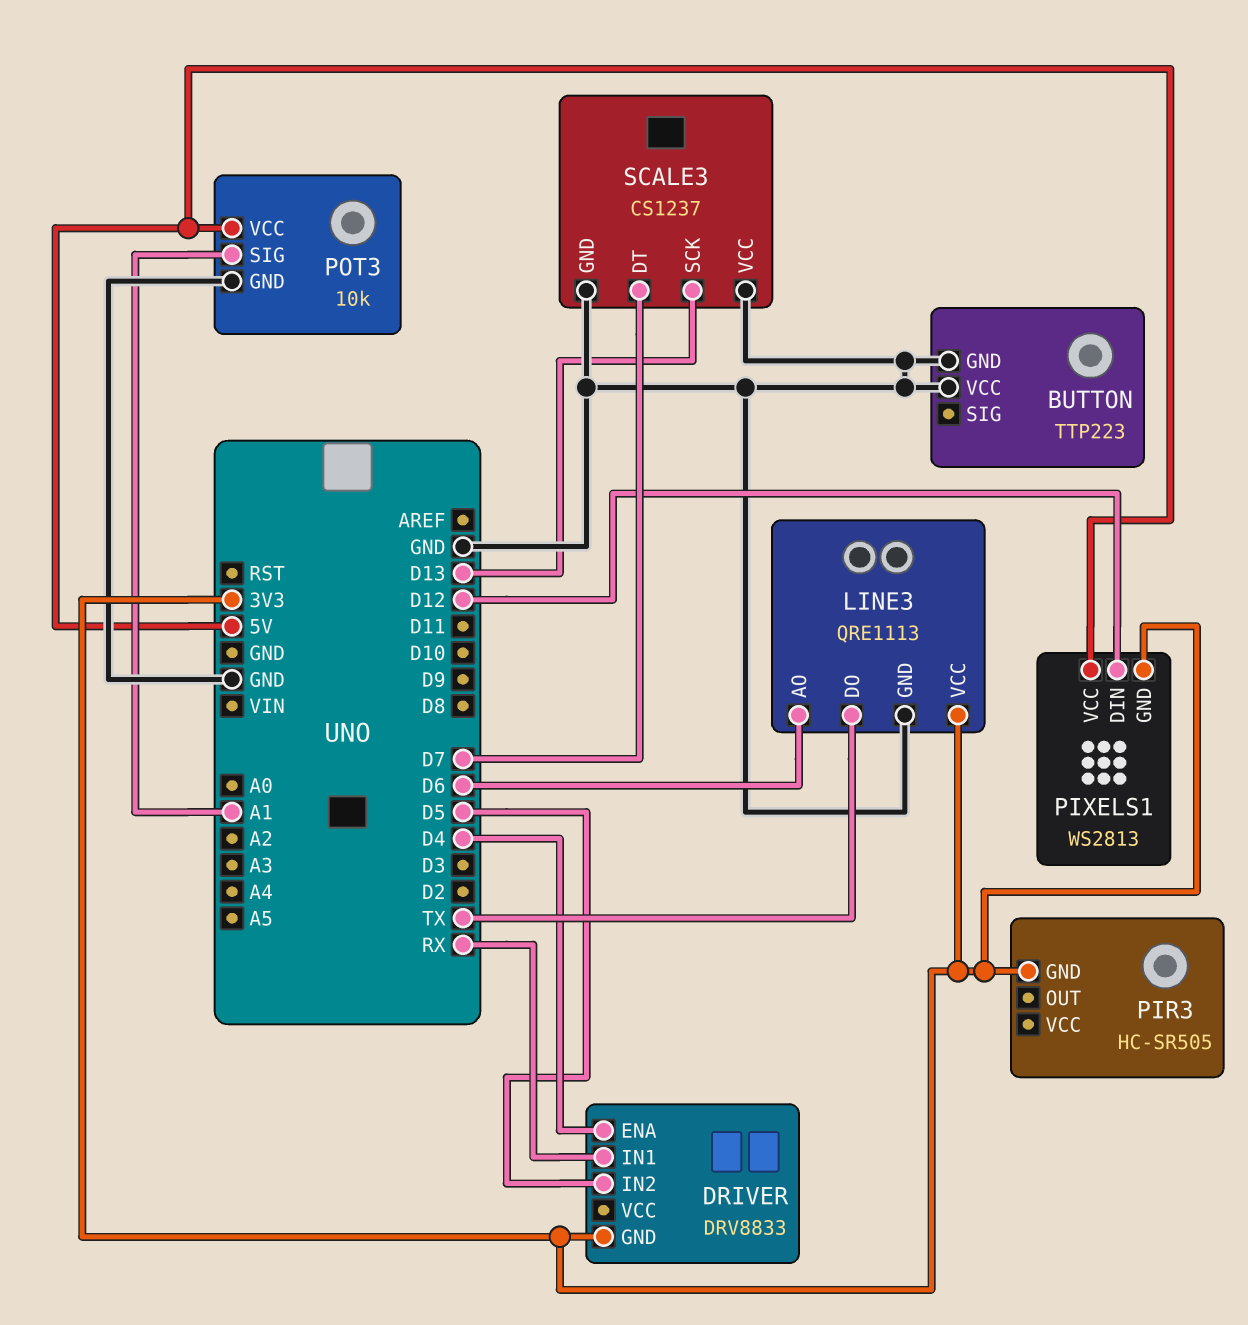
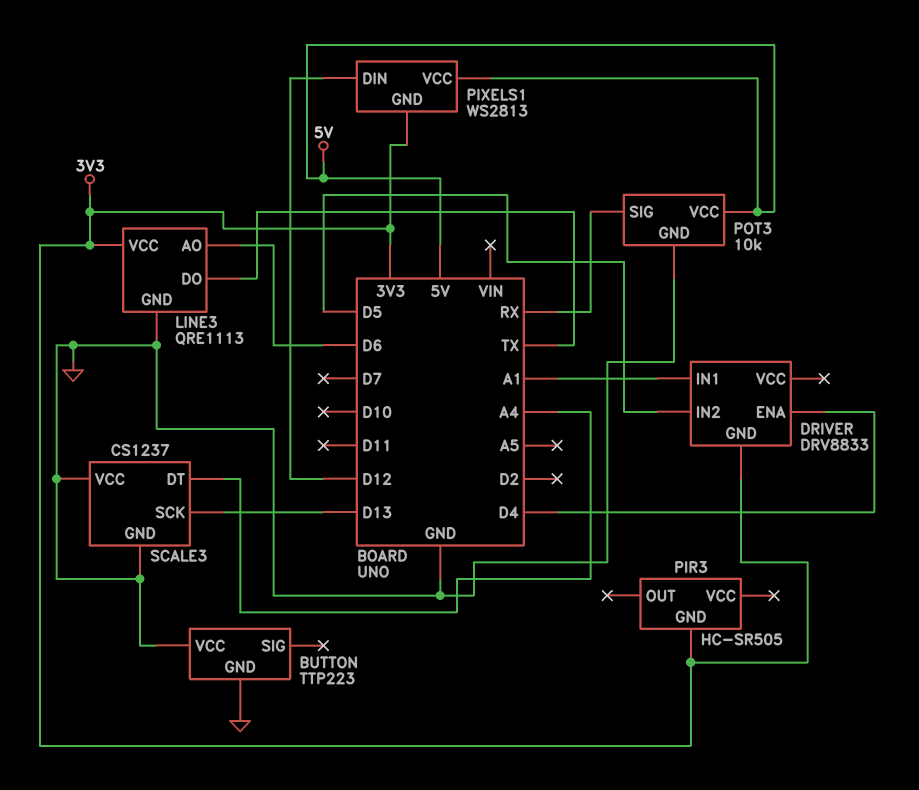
DRIVER pin IN1: RX -> A1
POT3 pin SIG: A1 -> RX
SCALE3 pin DT: D7 -> A4

